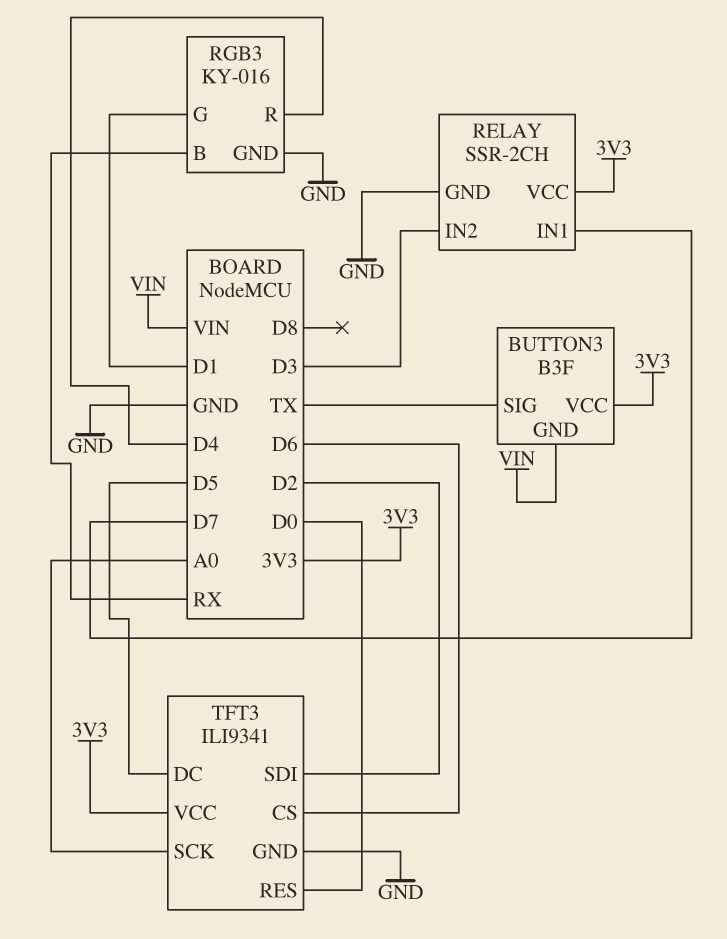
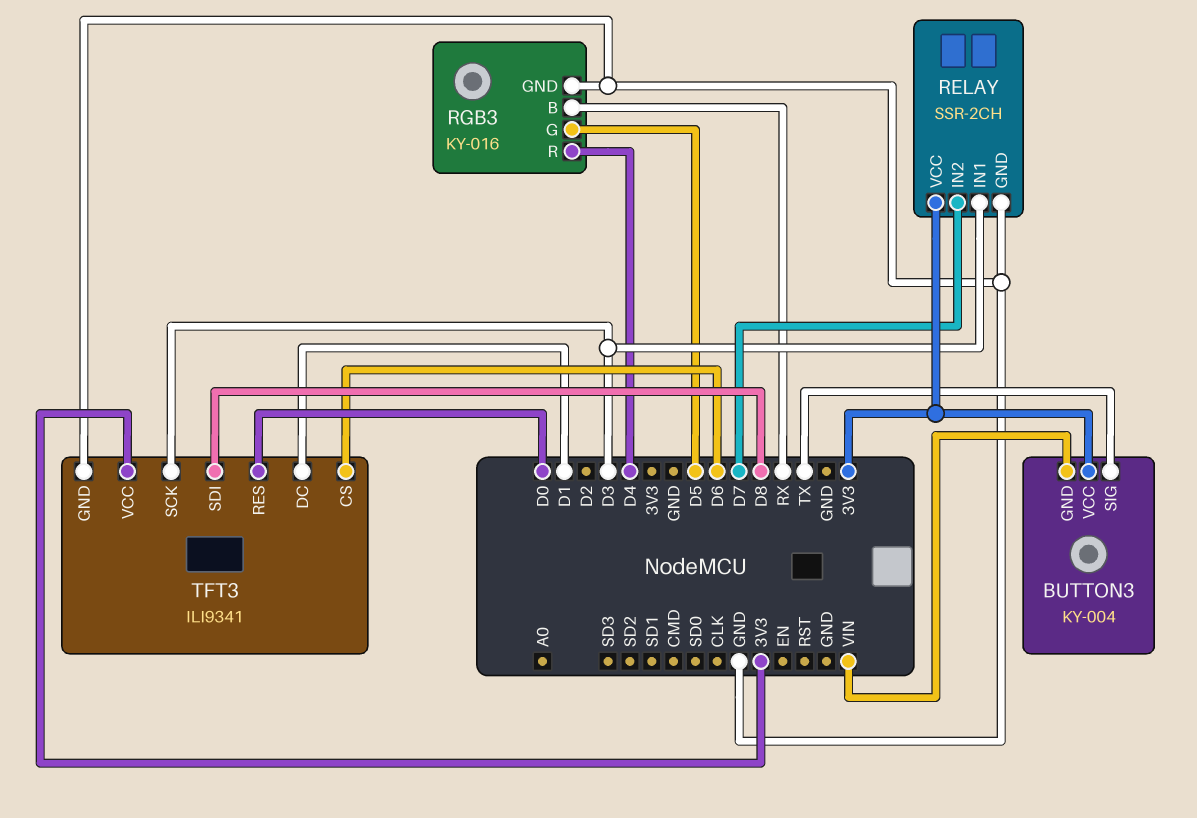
BUTTON3: B3F -> KY-004
RELAY pin IN1: D7 -> D3
RELAY pin IN2: D3 -> D7
RGB3 pin G: D1 -> D5
TFT3 pin DC: D5 -> D1
TFT3 pin SCK: A0 -> D3
TFT3 pin SDI: D2 -> D8

